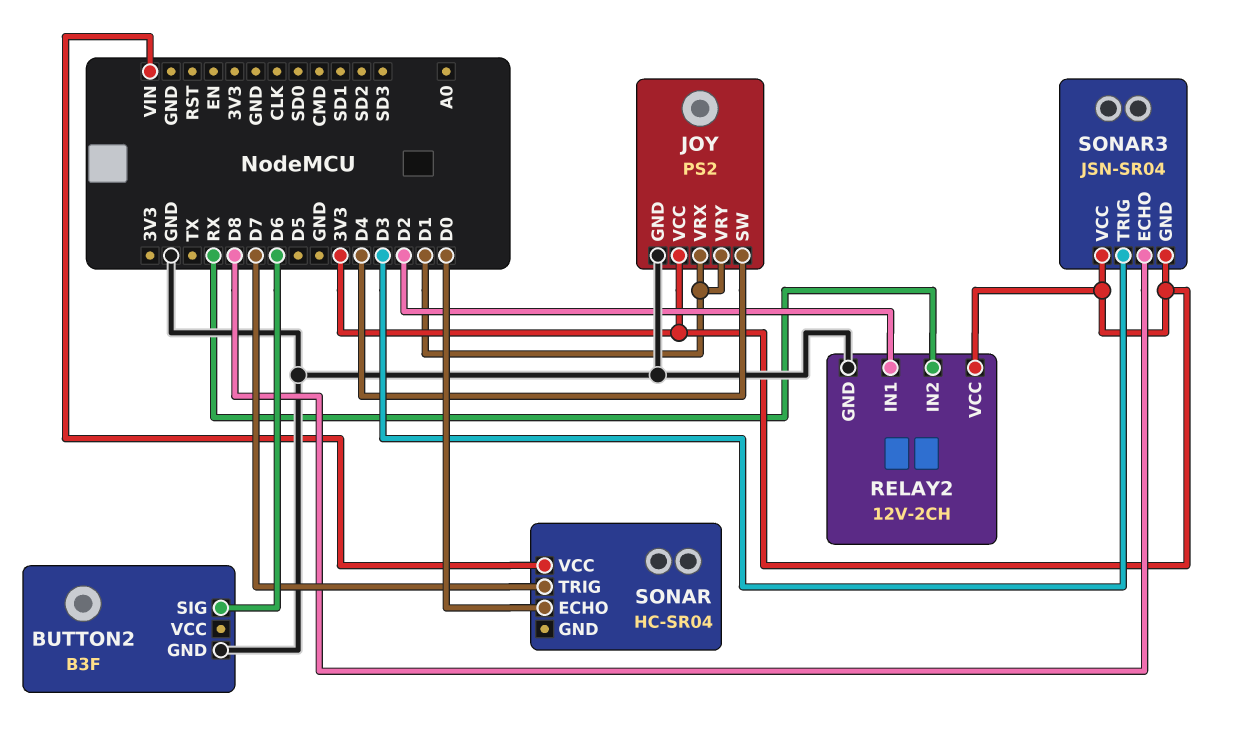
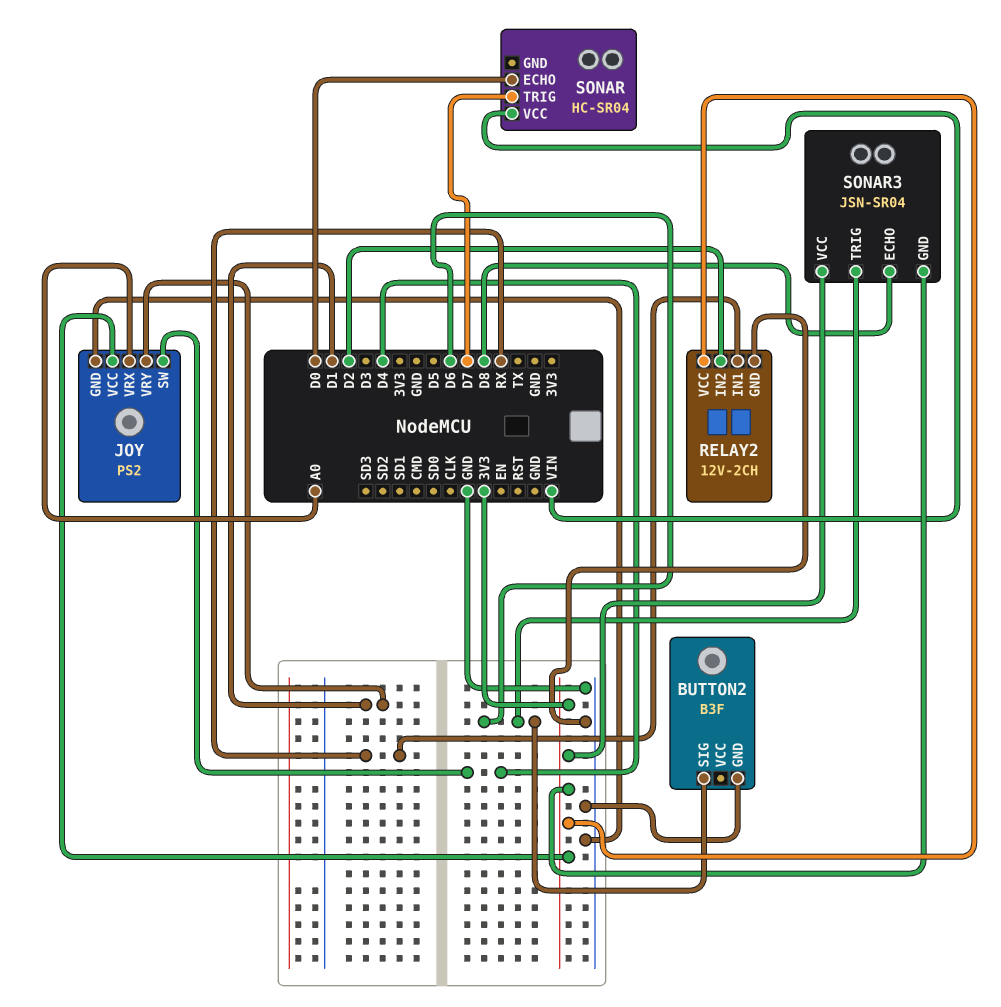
JOY pin VRX: D1 -> A0
RELAY2 pin IN1: D2 -> RX
RELAY2 pin IN2: RX -> D2
SONAR3 pin TRIG: D3 -> D6

